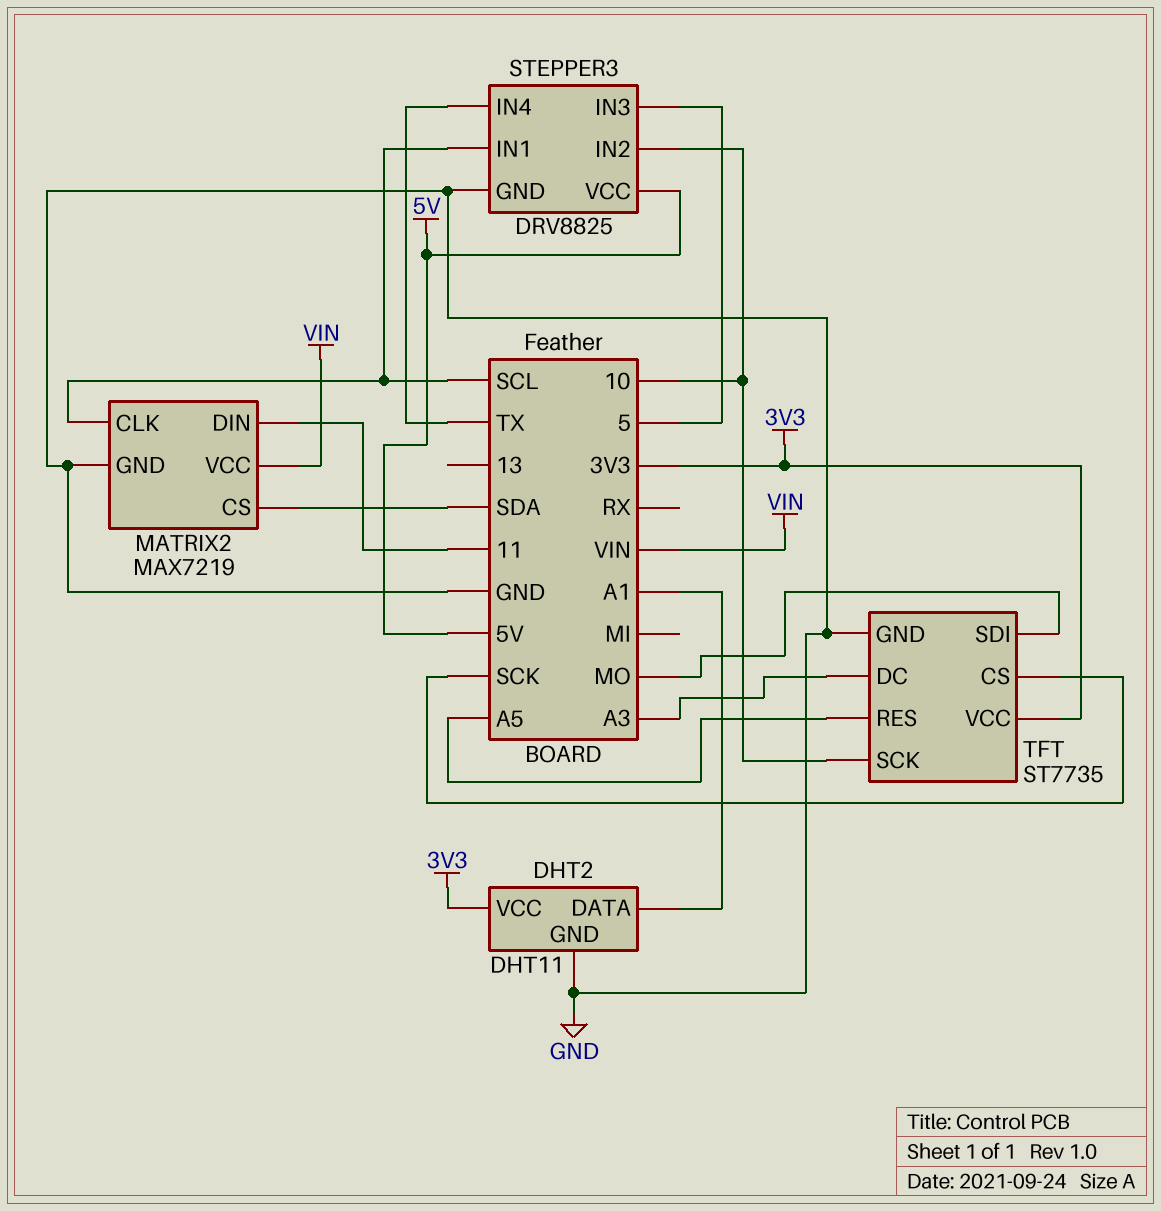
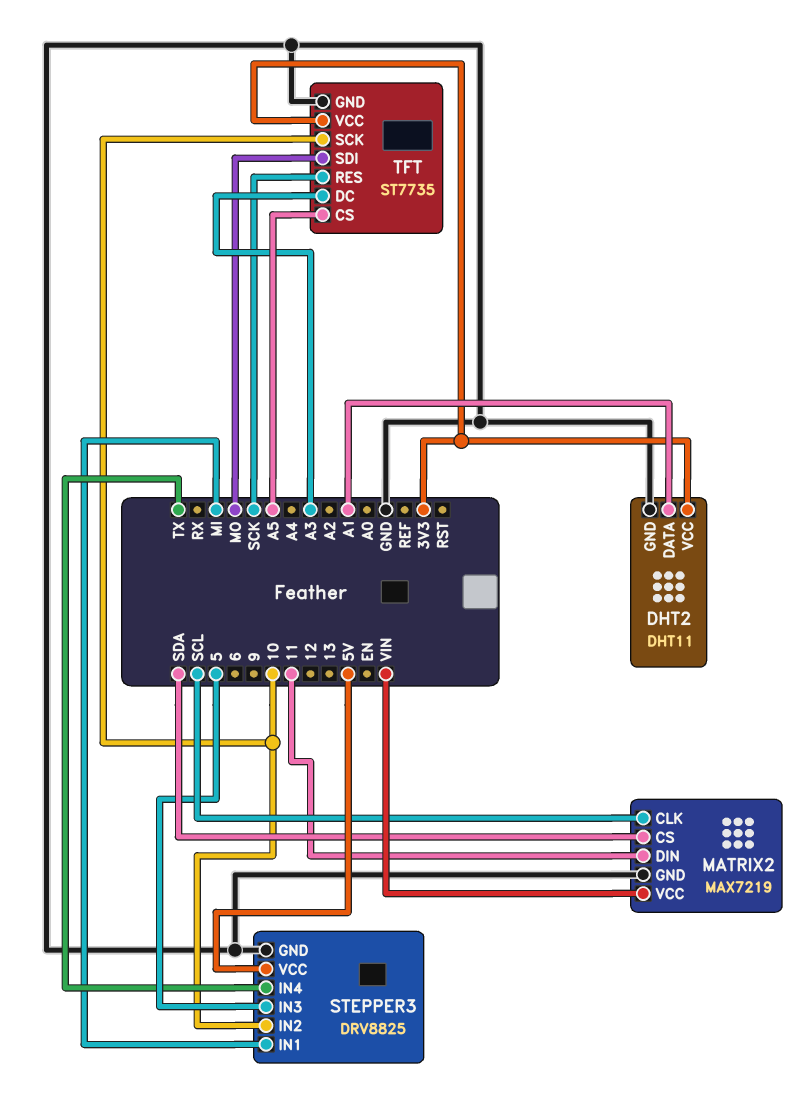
STEPPER3 pin IN1: SCL -> MI
TFT pin CS: SCK -> A5
TFT pin RES: A5 -> SCK

